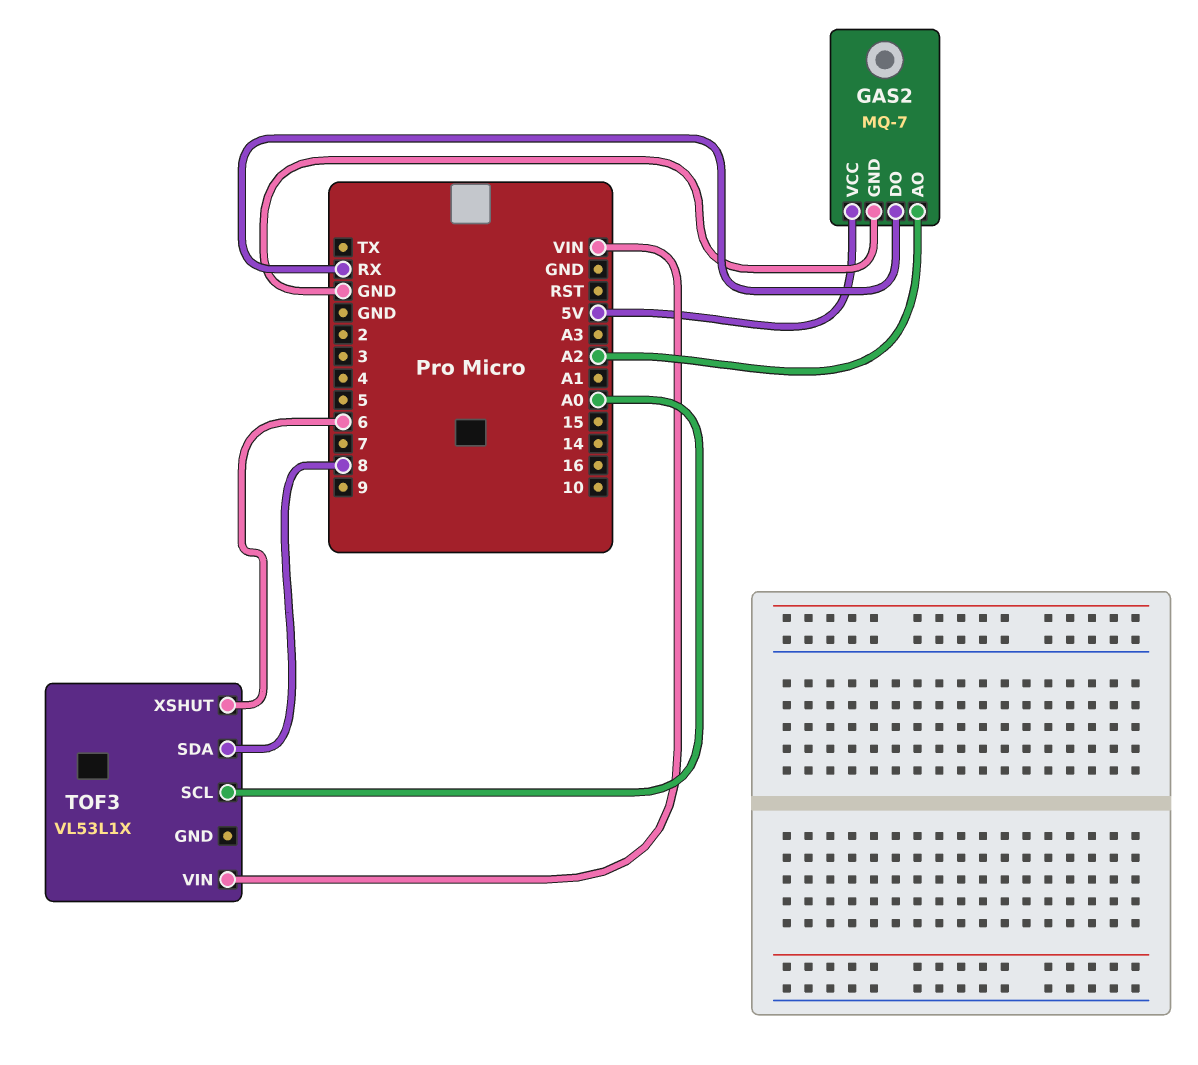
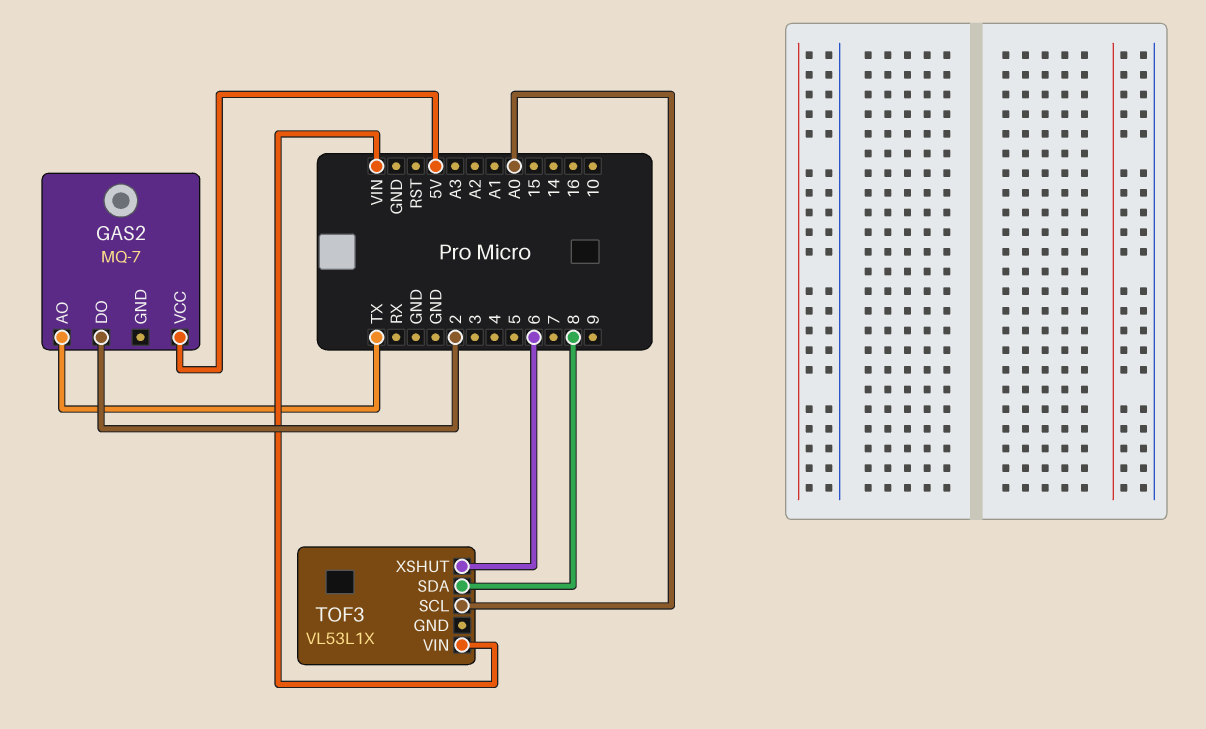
GAS2 pin AO: A2 -> TX
GAS2 pin DO: RX -> 2
GAS2 pin GND: GND -> none

